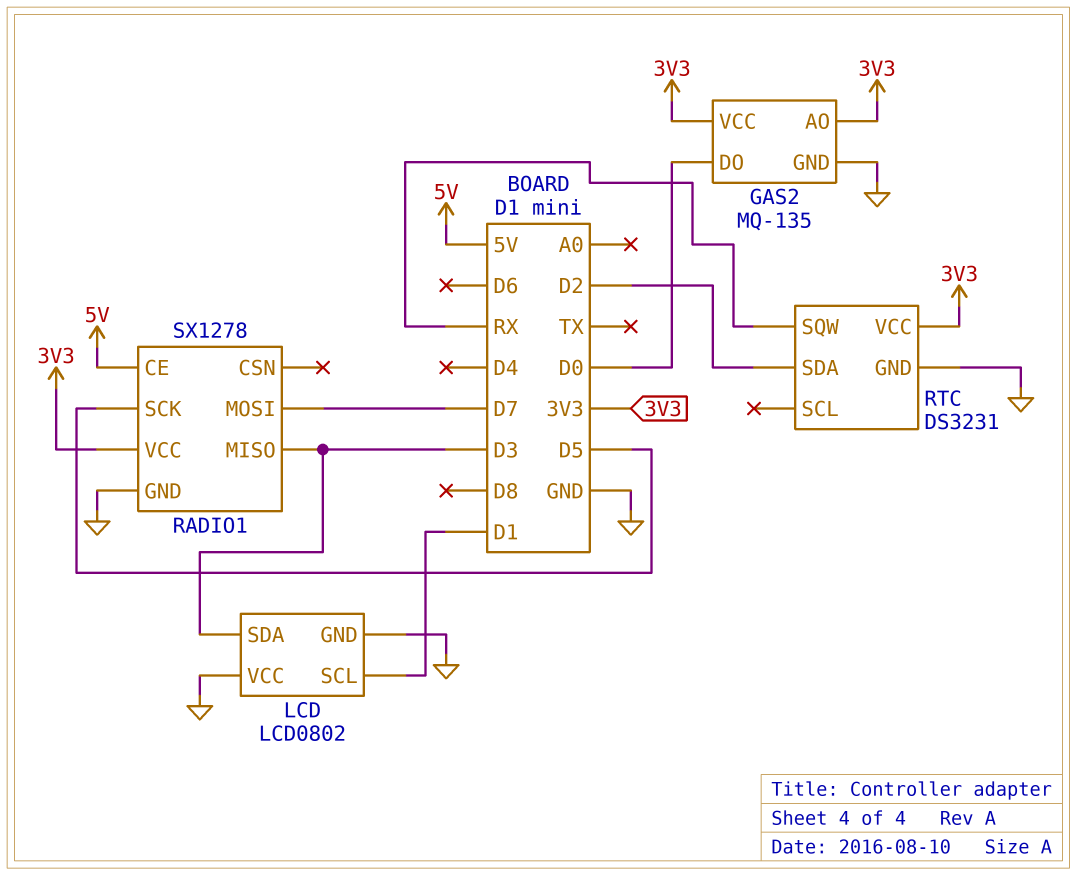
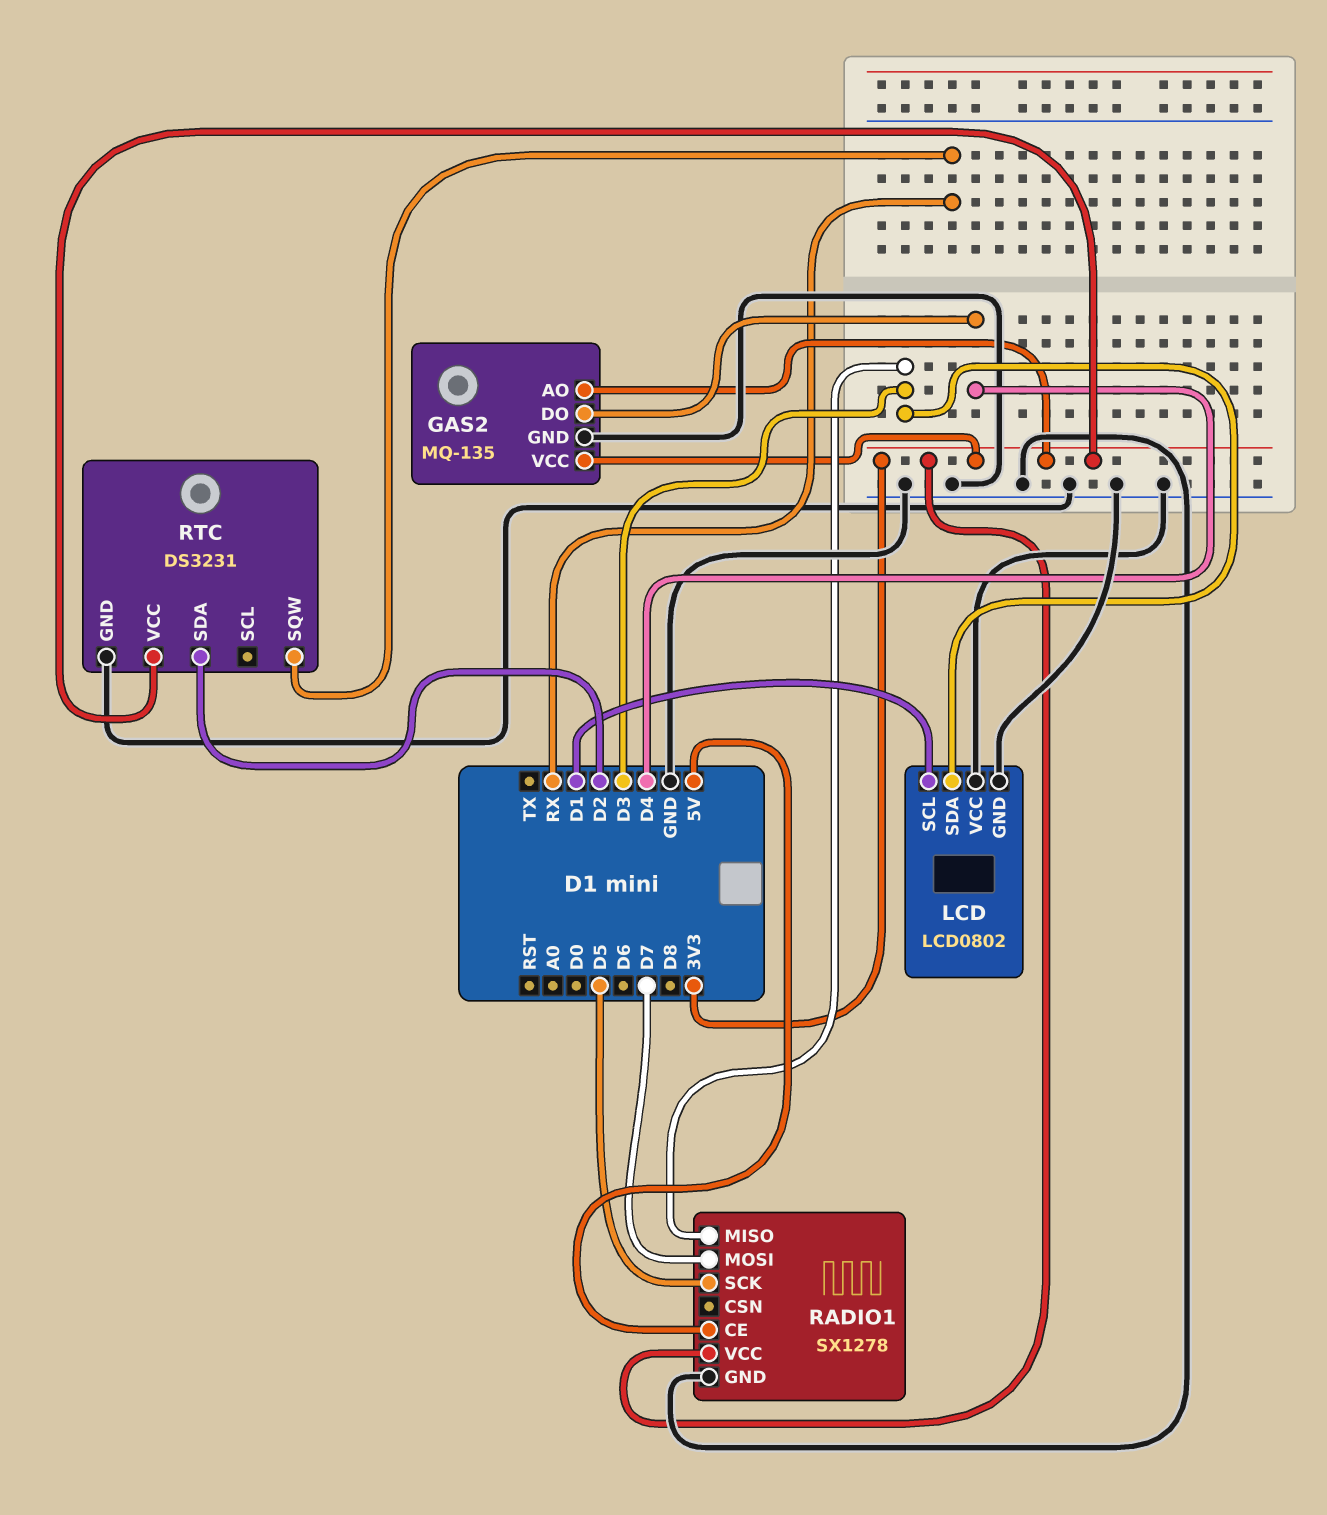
GAS2 pin DO: D0 -> D4

